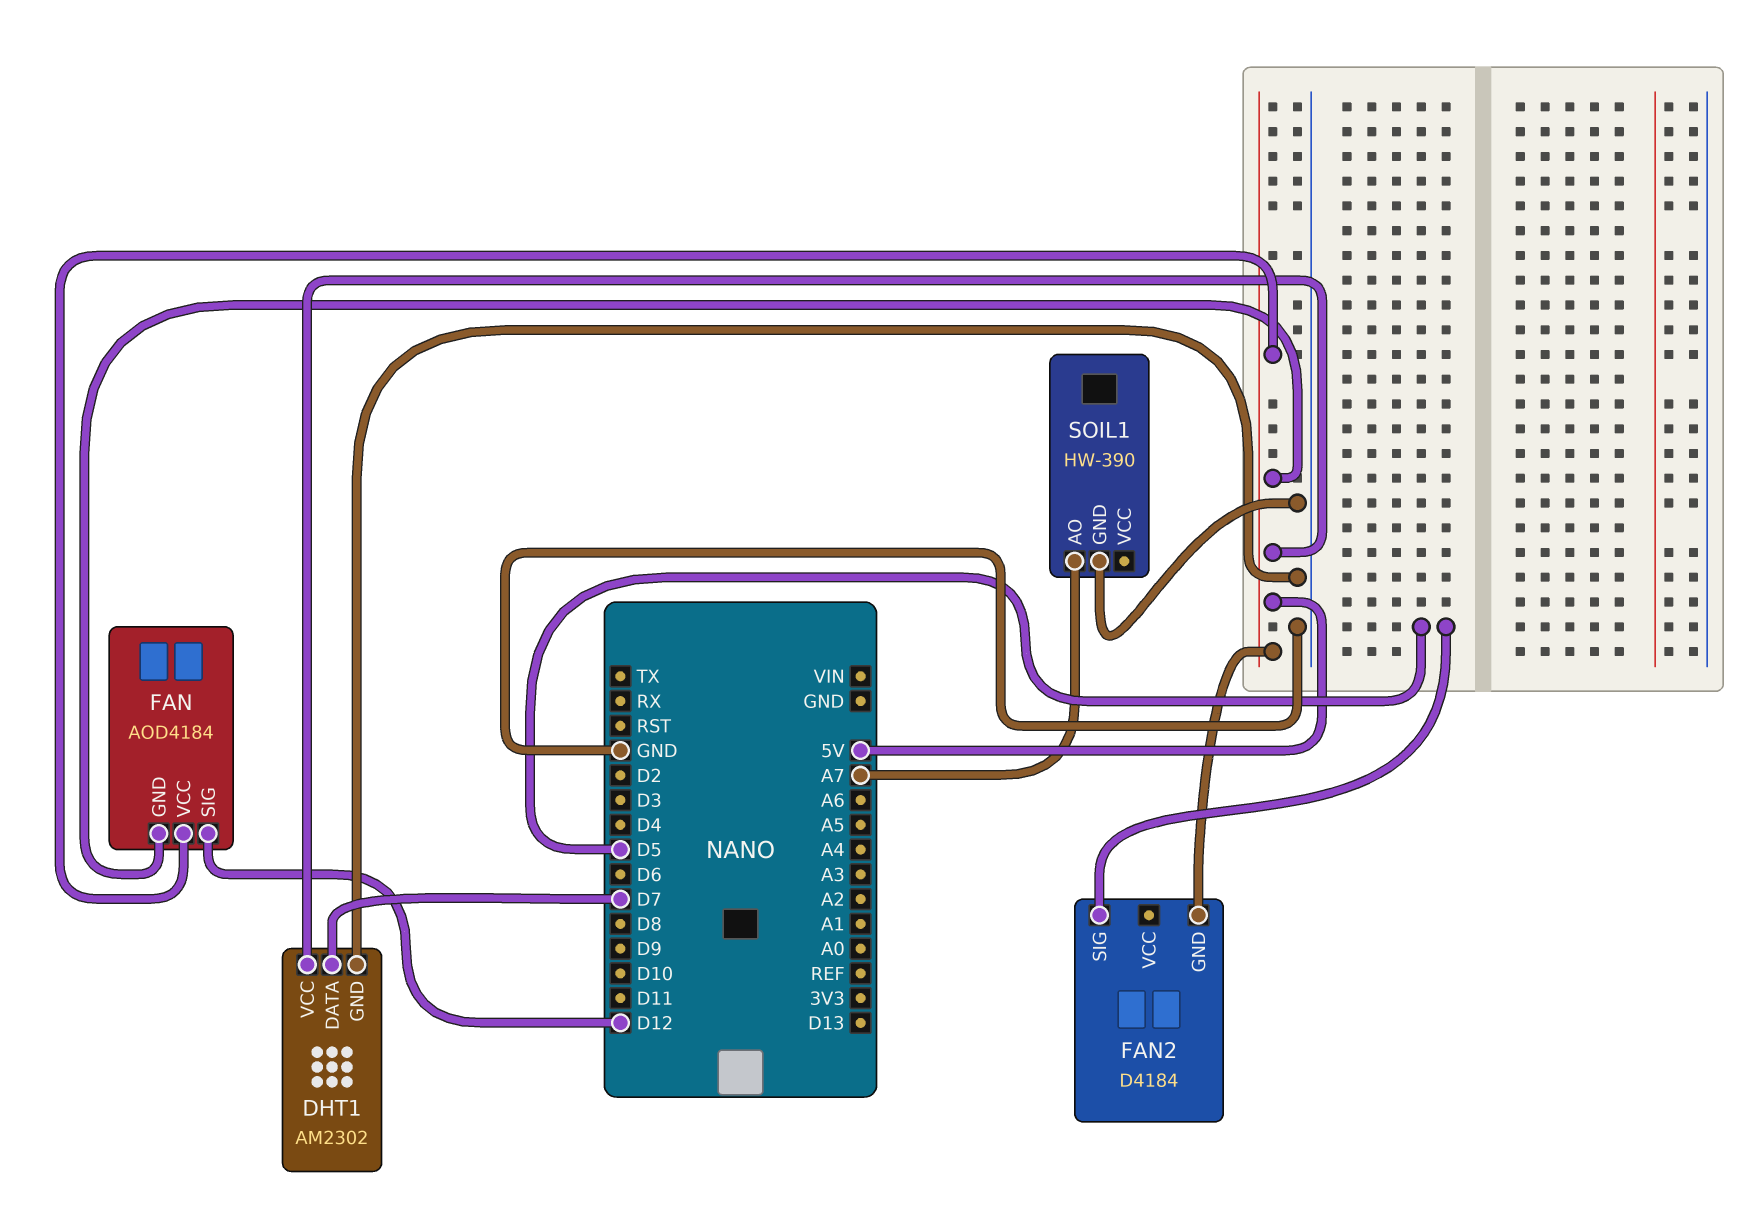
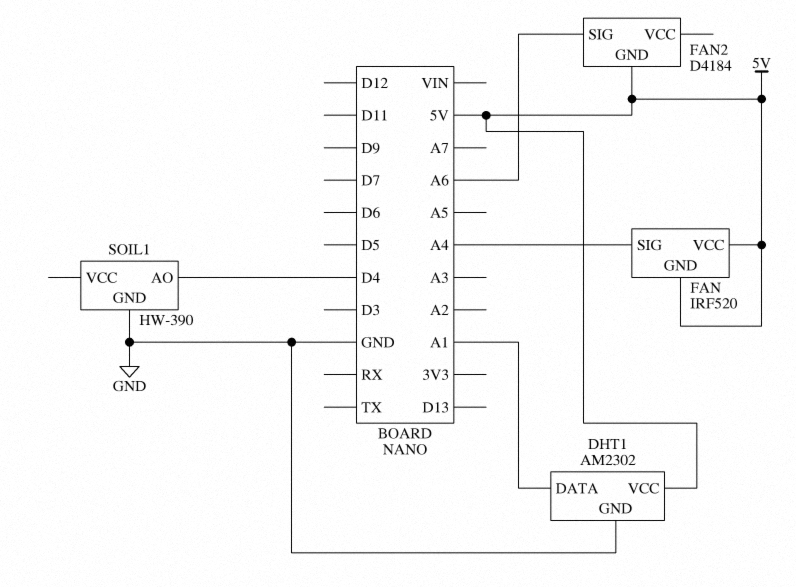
DHT1 pin DATA: D7 -> A1
FAN: AOD4184 -> IRF520
FAN pin SIG: D12 -> A4
FAN2 pin SIG: D5 -> A6
SOIL1 pin AO: A7 -> D4

